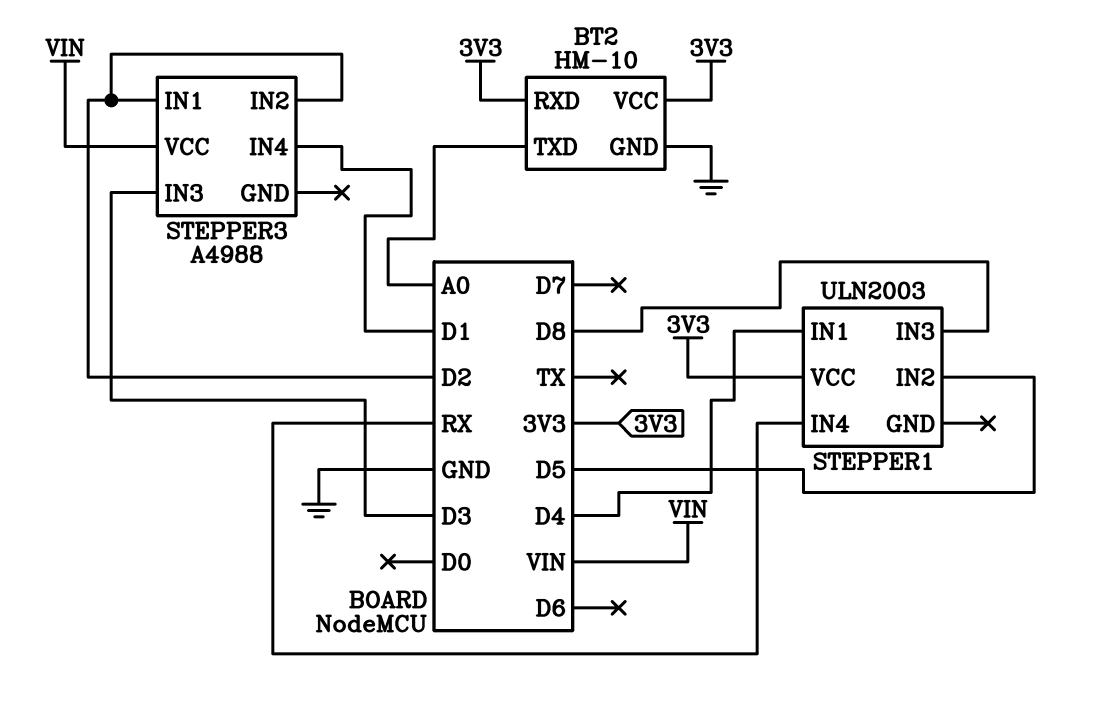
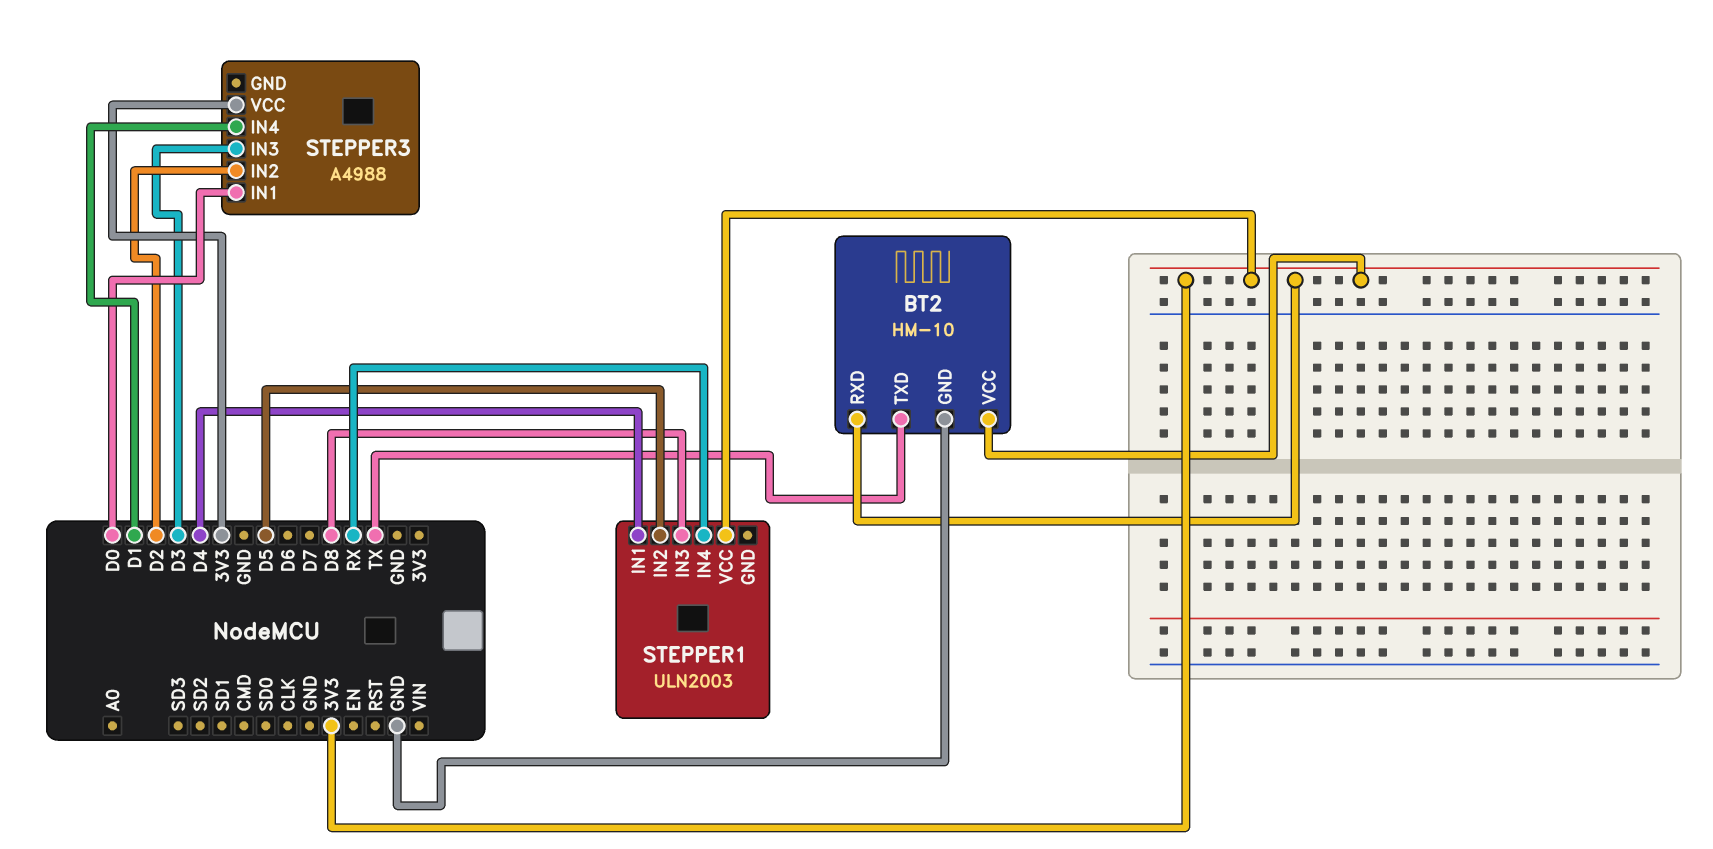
BT2 pin TXD: A0 -> TX
STEPPER3 pin IN1: D2 -> D0
STEPPER3 pin VCC: VIN -> 3V3

